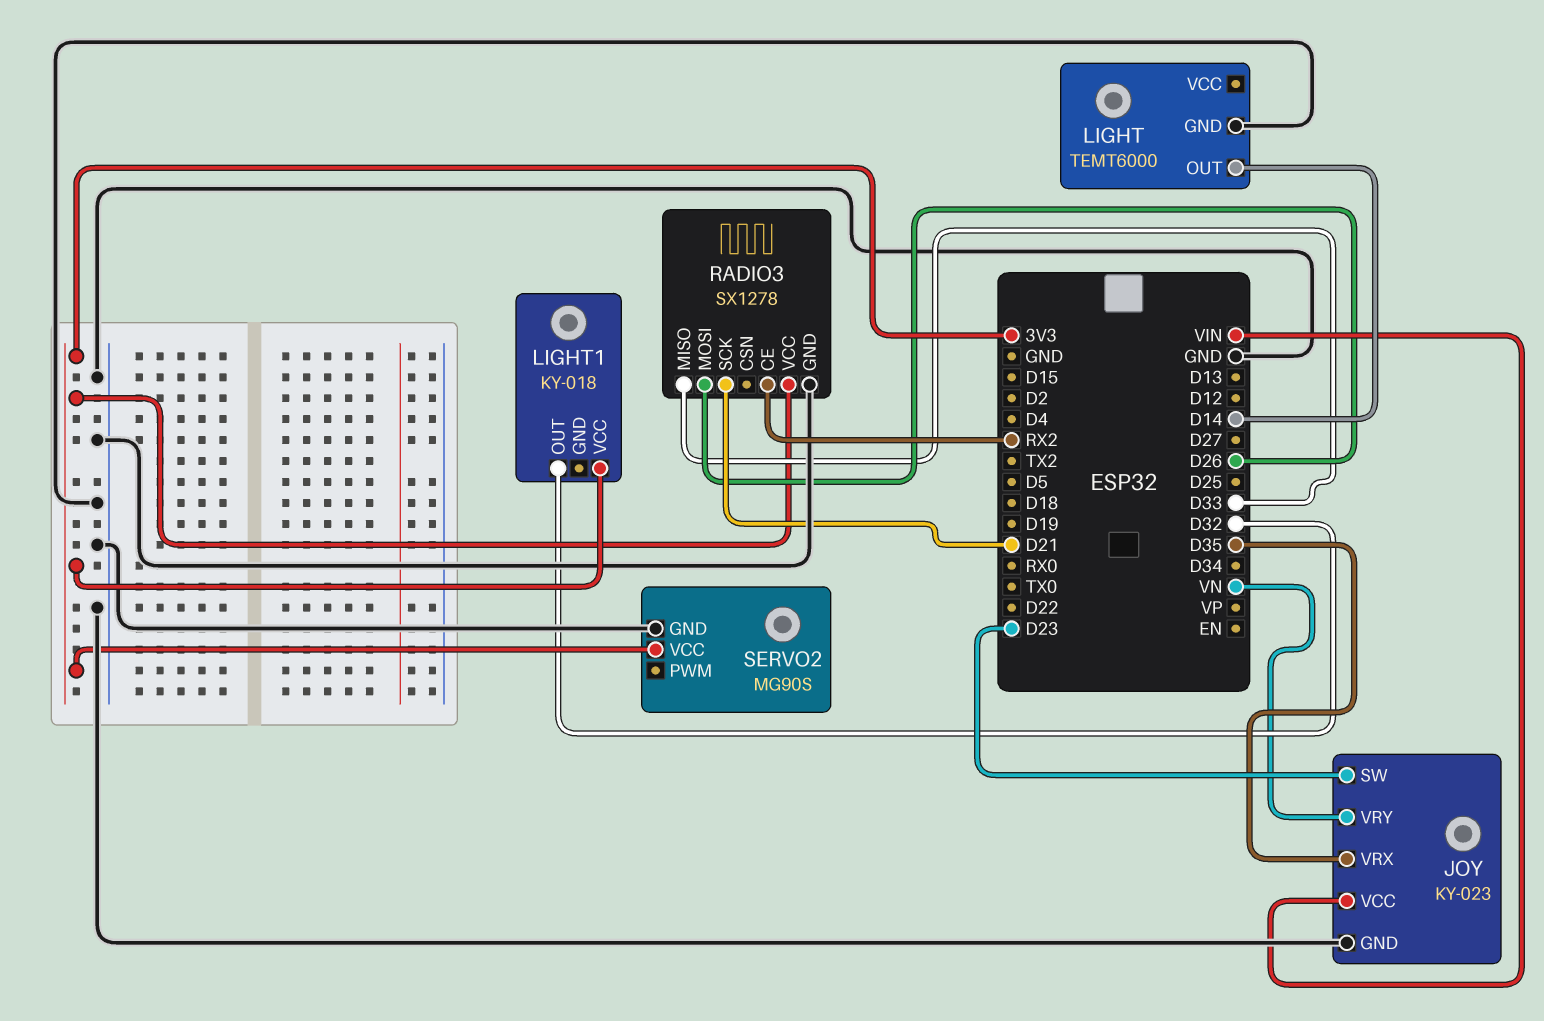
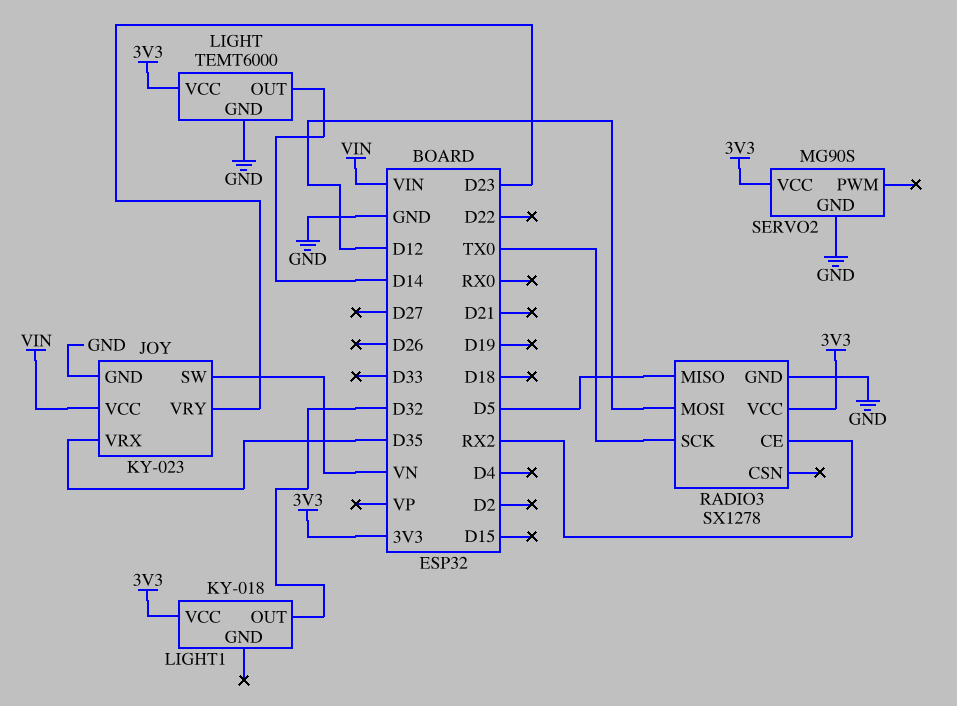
JOY pin SW: D23 -> VN
JOY pin VRY: VN -> D23
LIGHT pin VCC: none -> 3V3
RADIO3 pin MISO: D33 -> D5
RADIO3 pin MOSI: D26 -> D12
RADIO3 pin SCK: D21 -> TX0

